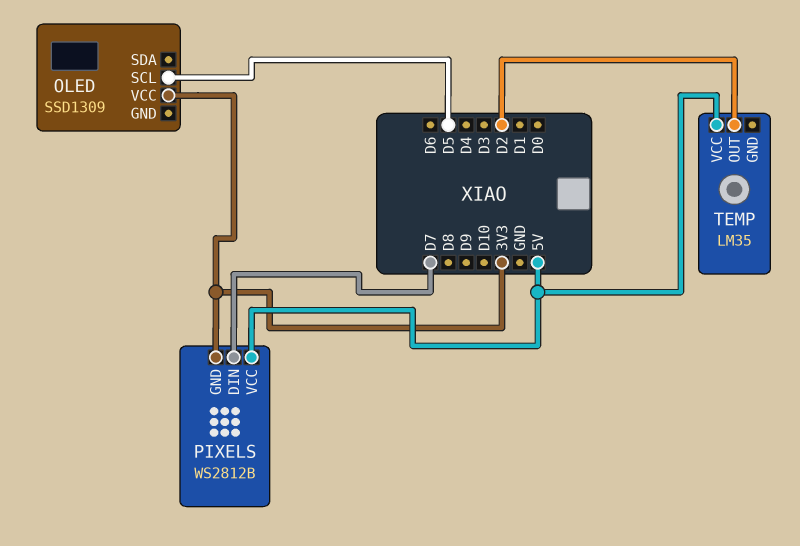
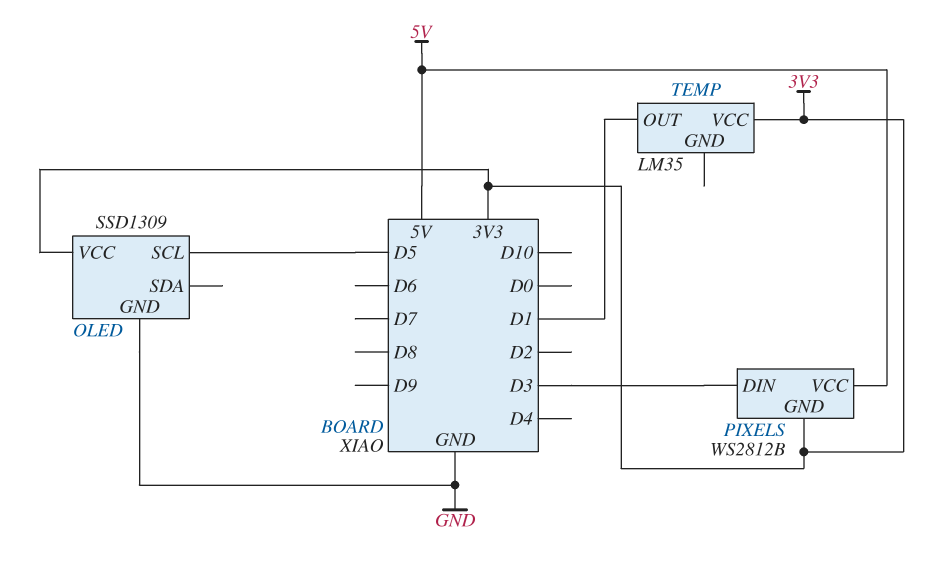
OLED pin GND: none -> GND
PIXELS pin DIN: D7 -> D3
TEMP pin OUT: D2 -> D1
TEMP pin VCC: 5V -> 3V3

